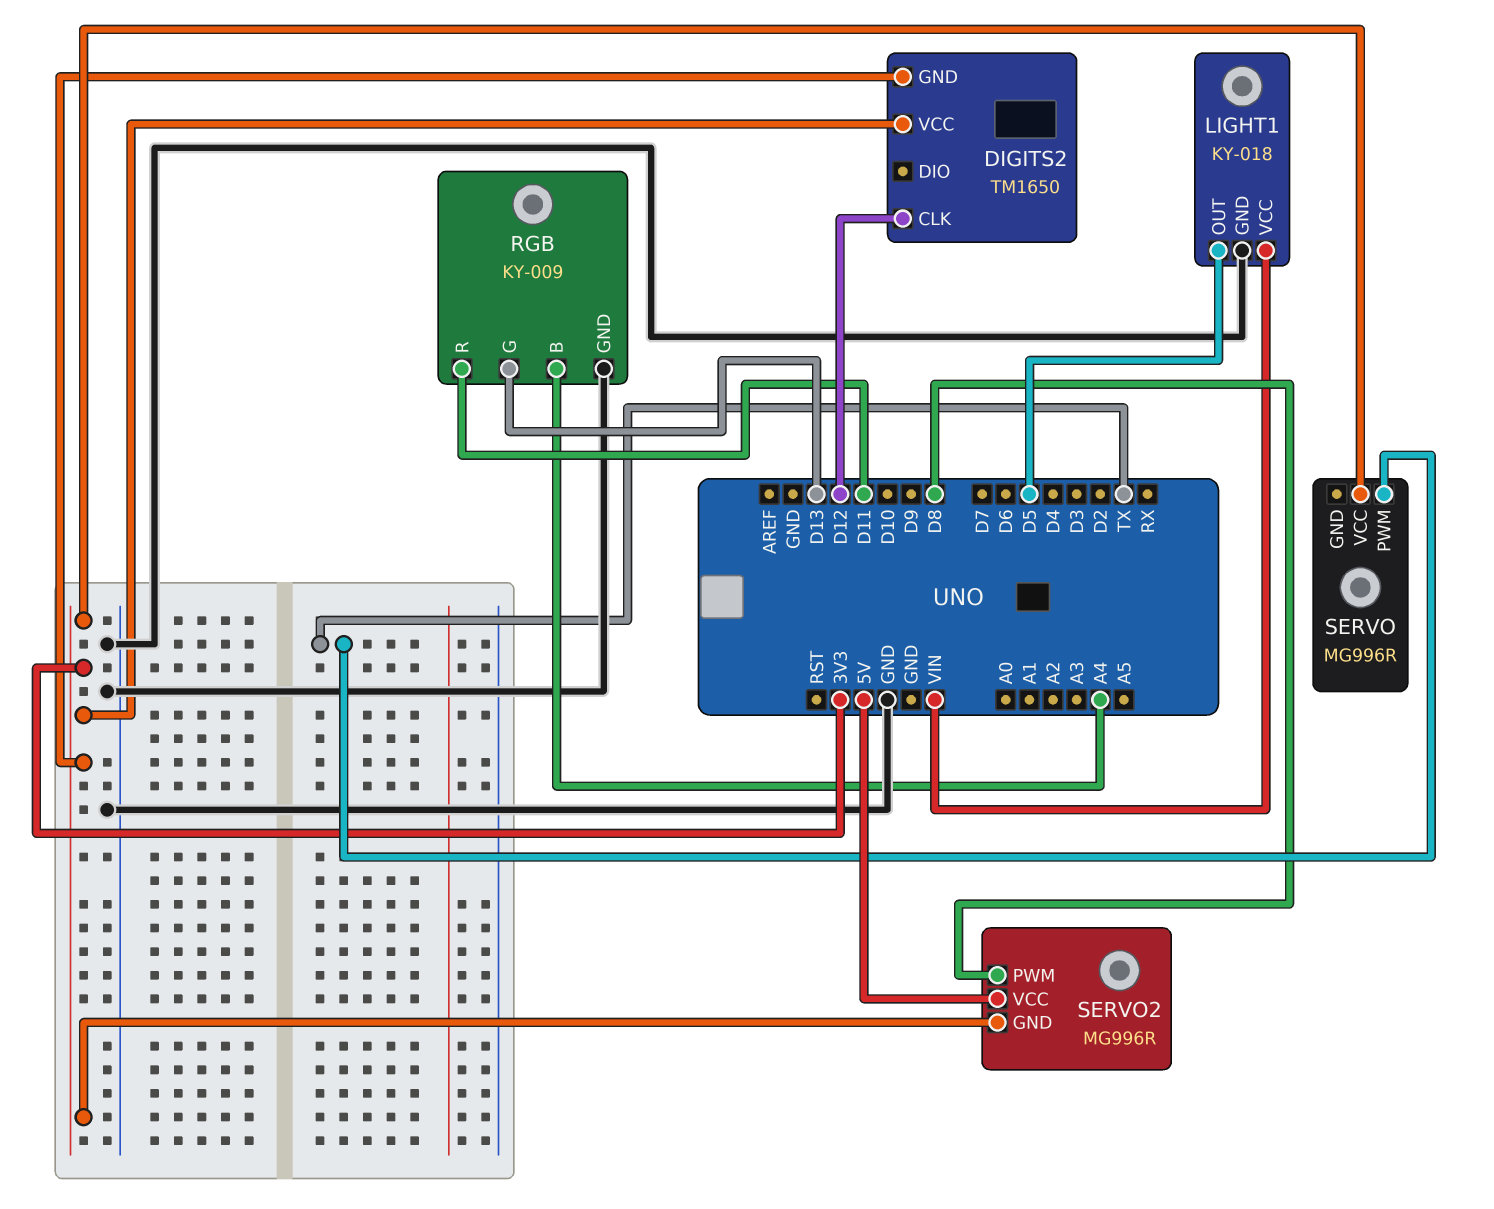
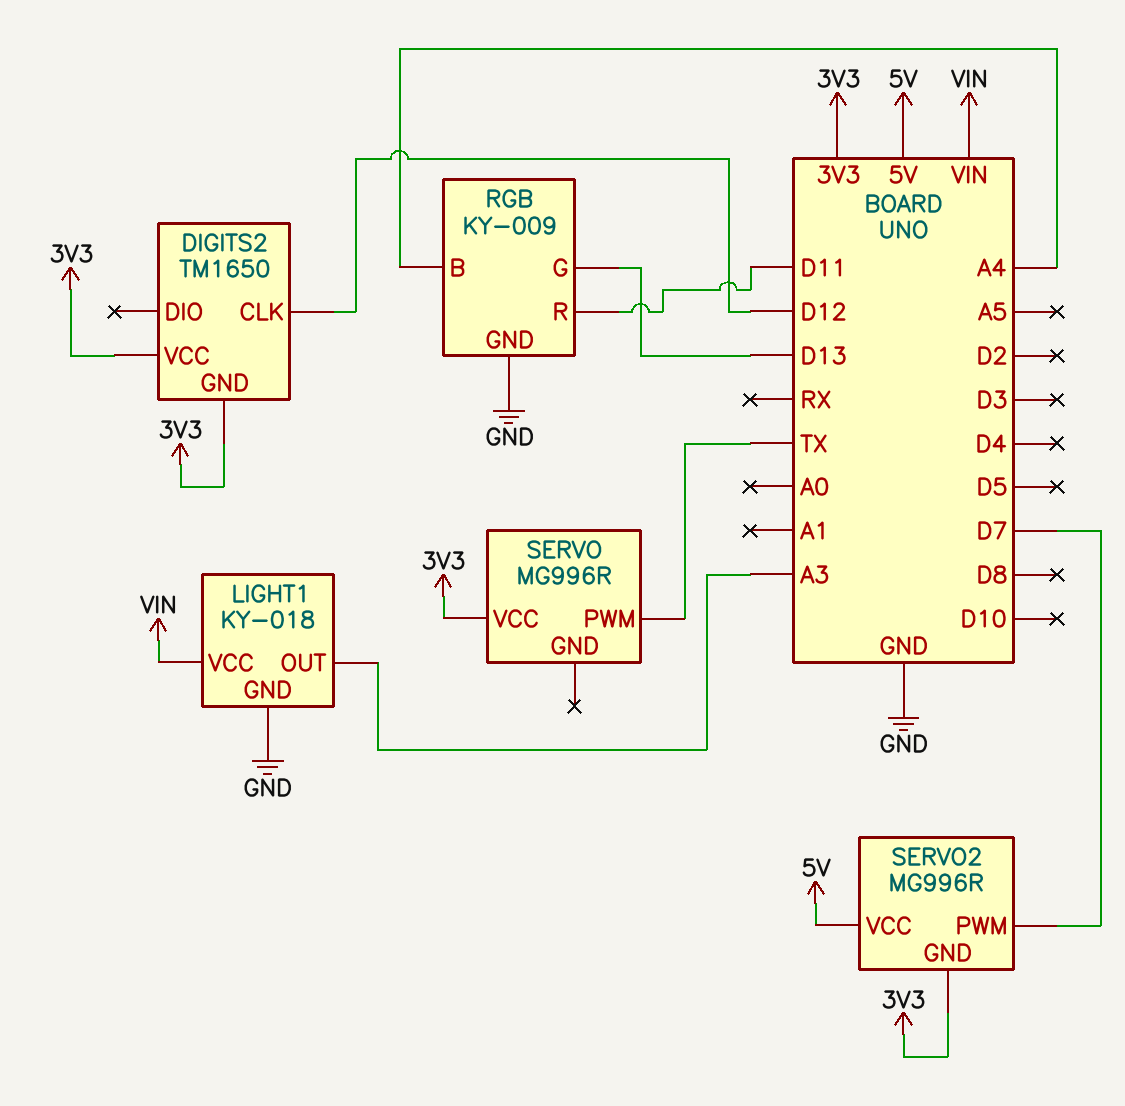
LIGHT1 pin OUT: D5 -> A3
SERVO2 pin PWM: D8 -> D7

